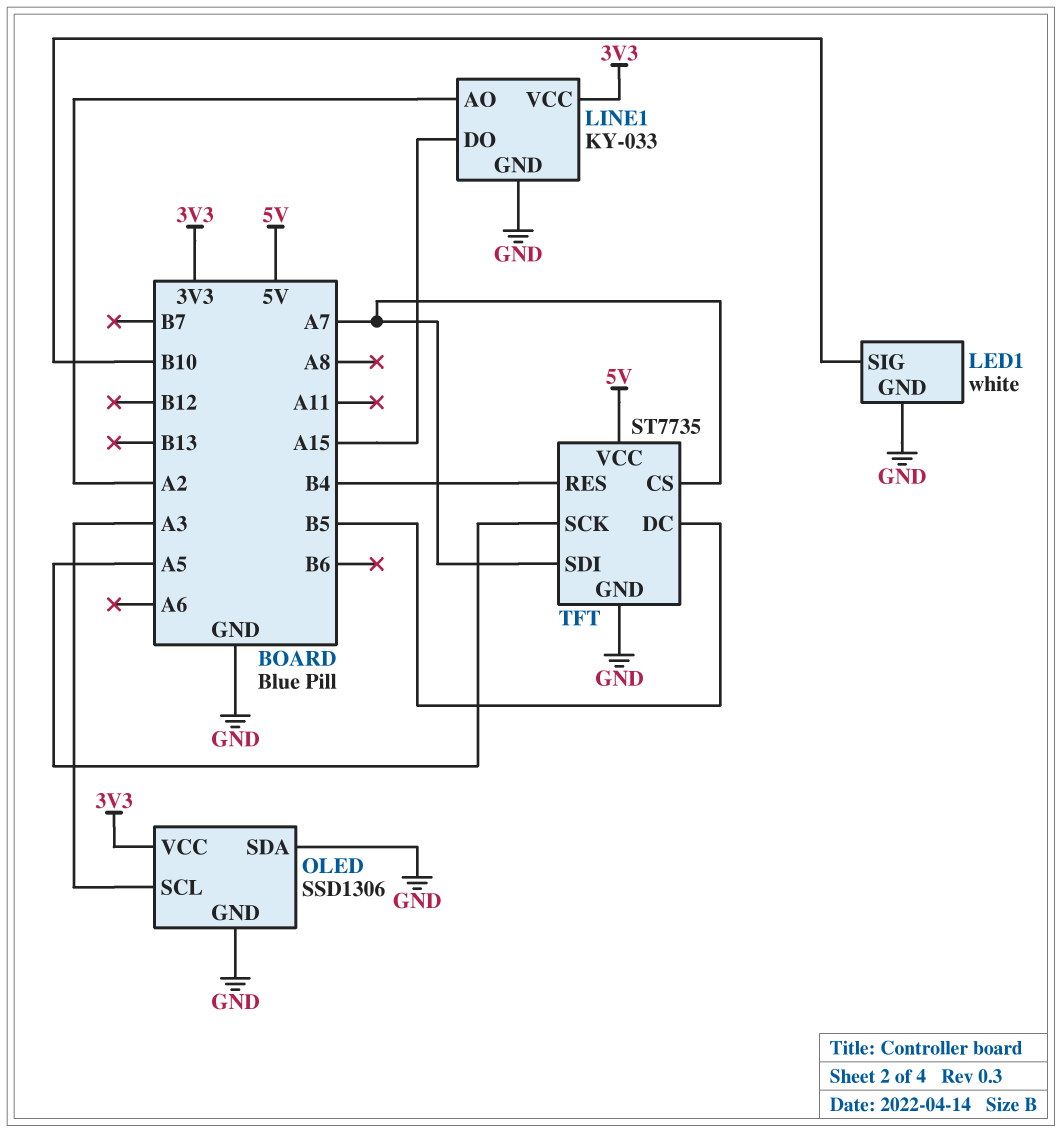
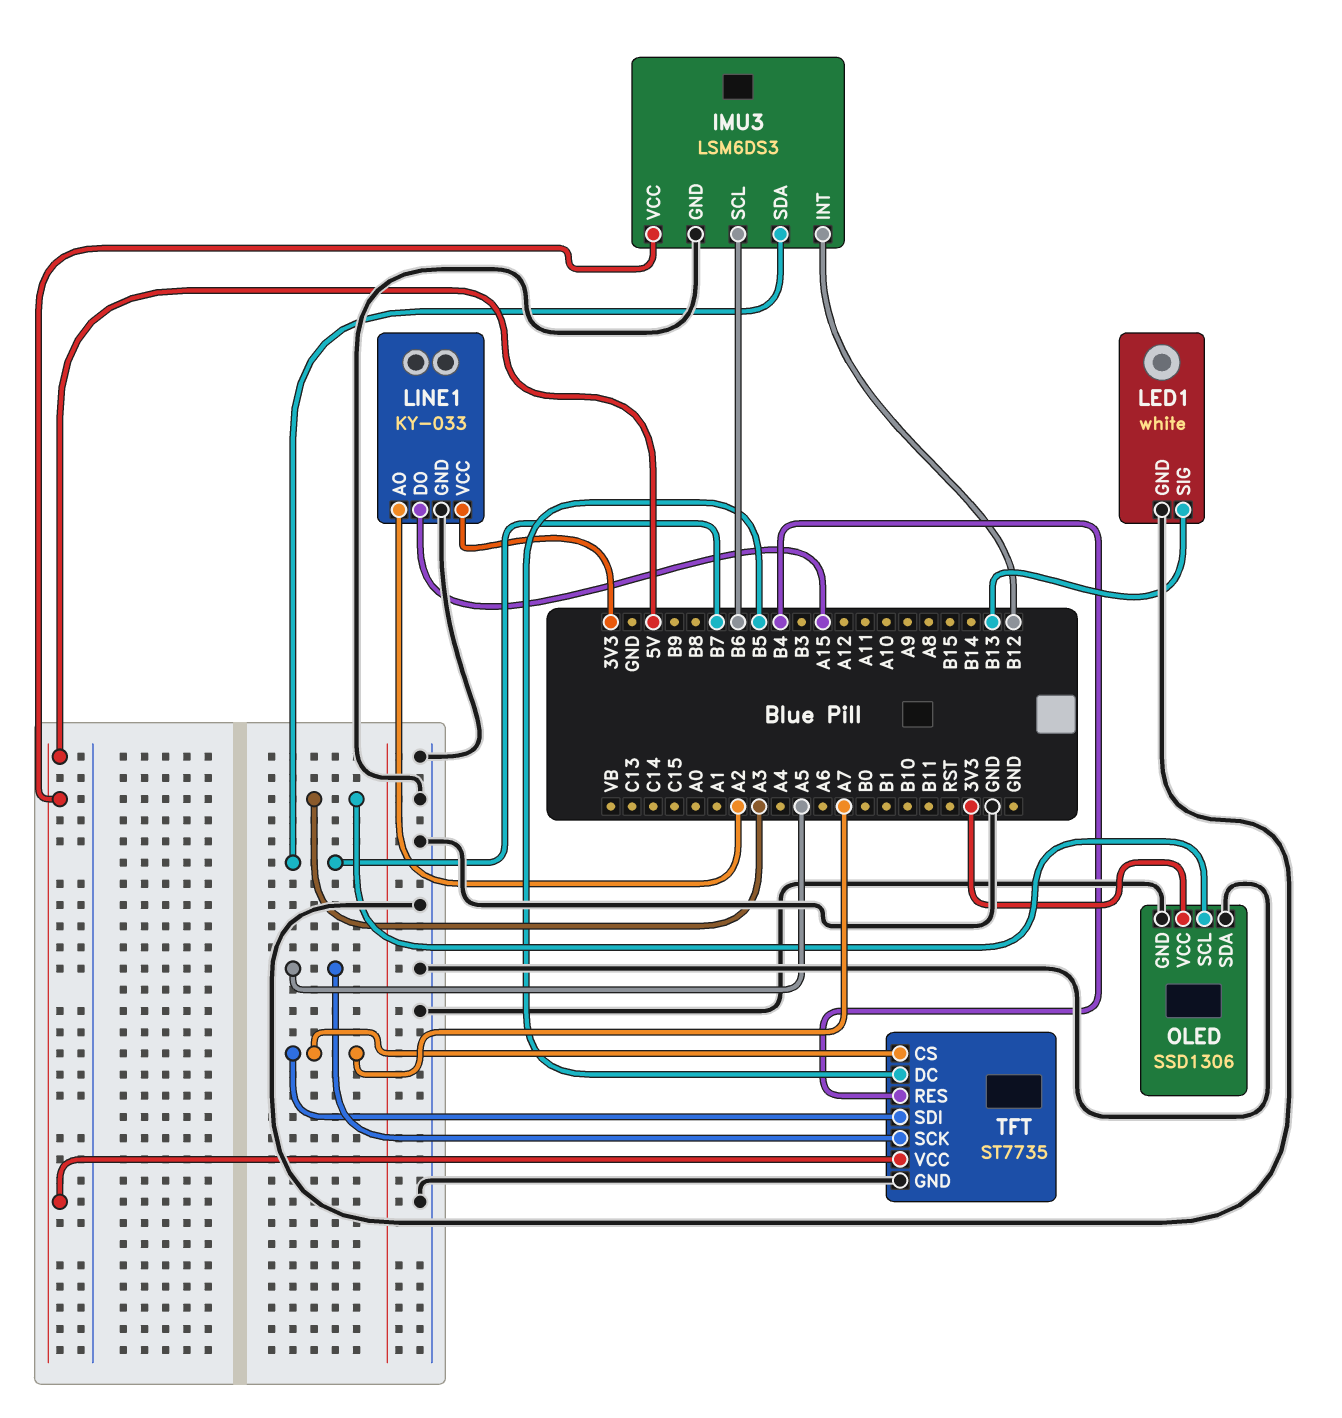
IMU3: none -> LSM6DS3
IMU3 pin GND: none -> GND
IMU3 pin INT: none -> B12
IMU3 pin SCL: none -> B6
IMU3 pin SDA: none -> B7
IMU3 pin VCC: none -> 5V
LED1 pin SIG: B10 -> B13

